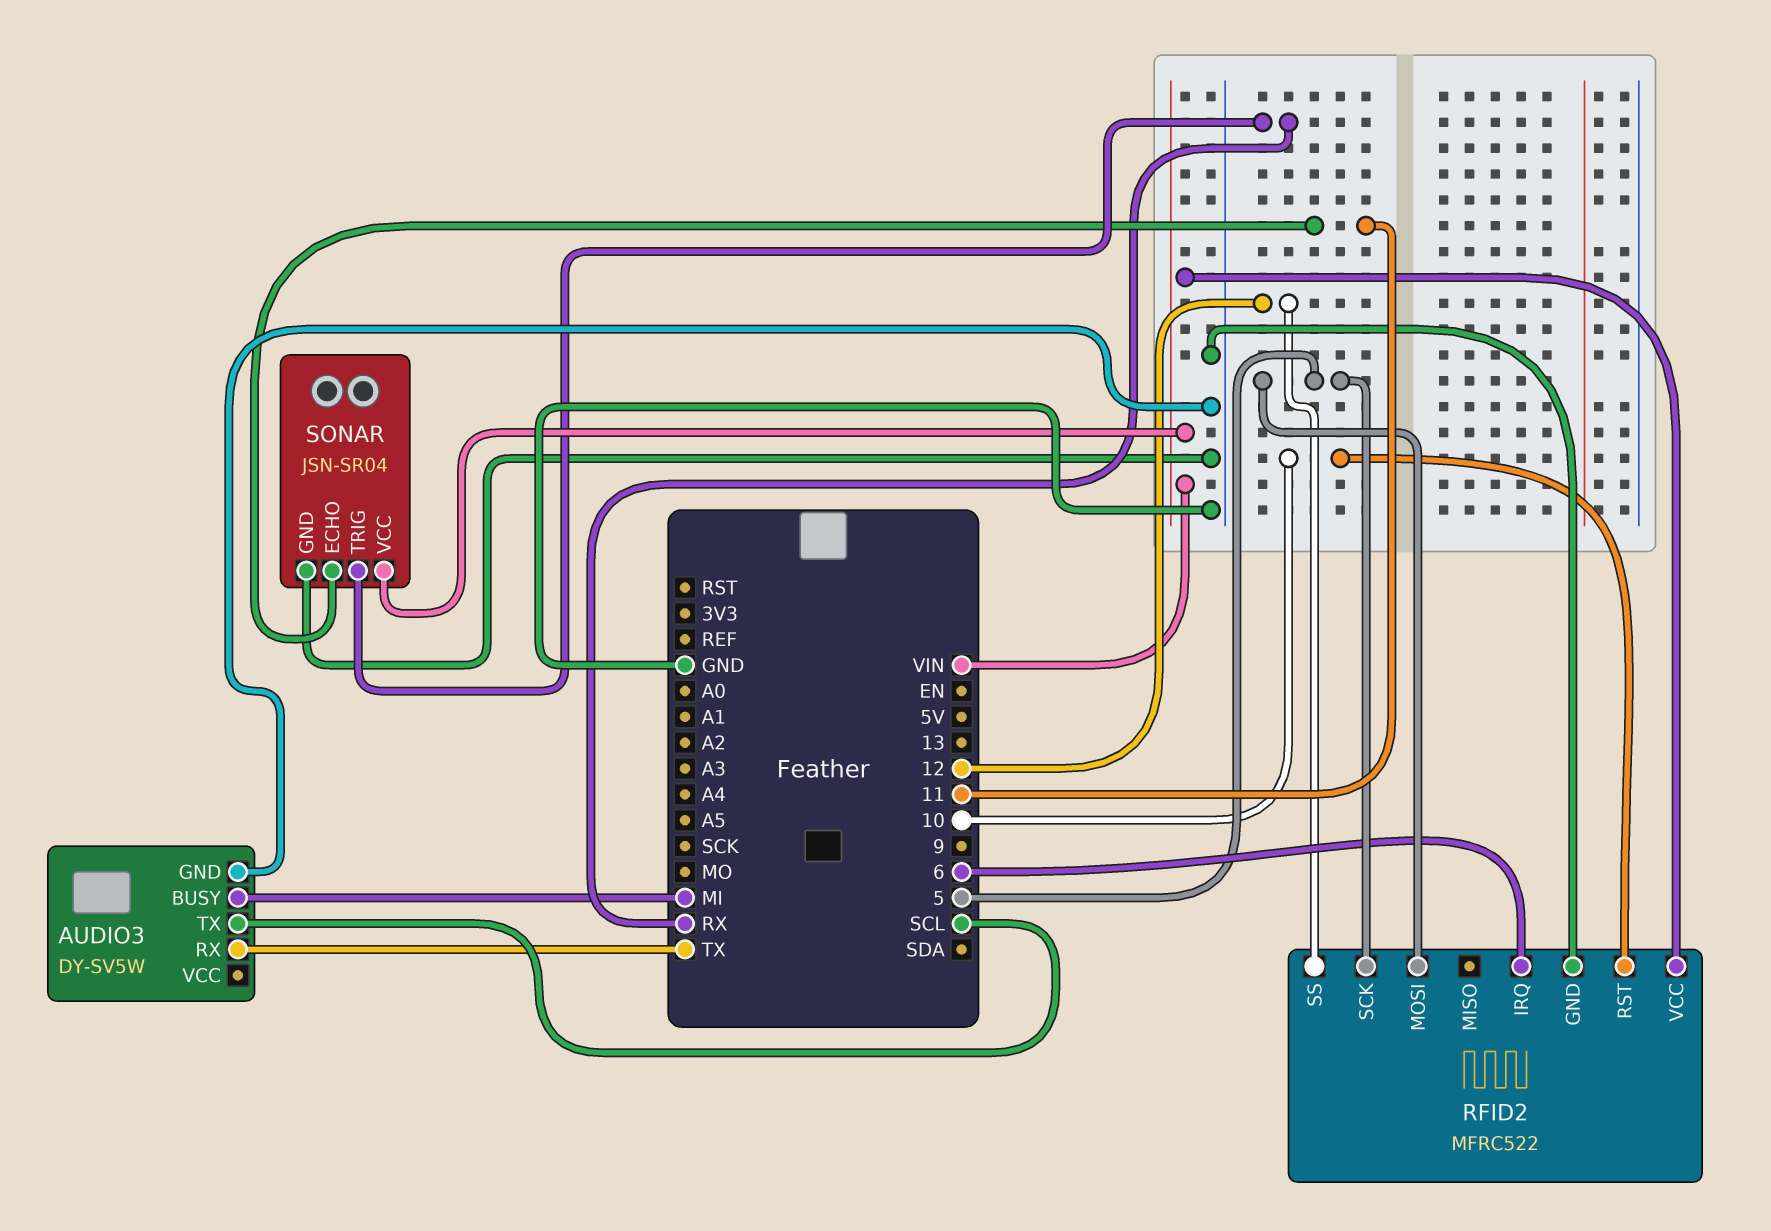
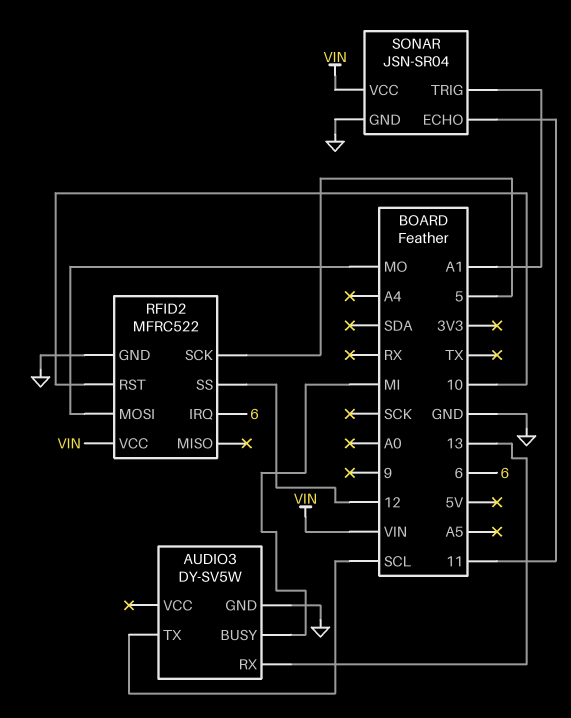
AUDIO3 pin RX: TX -> 13
RFID2 pin MOSI: 5 -> MO
SONAR pin TRIG: RX -> A1

